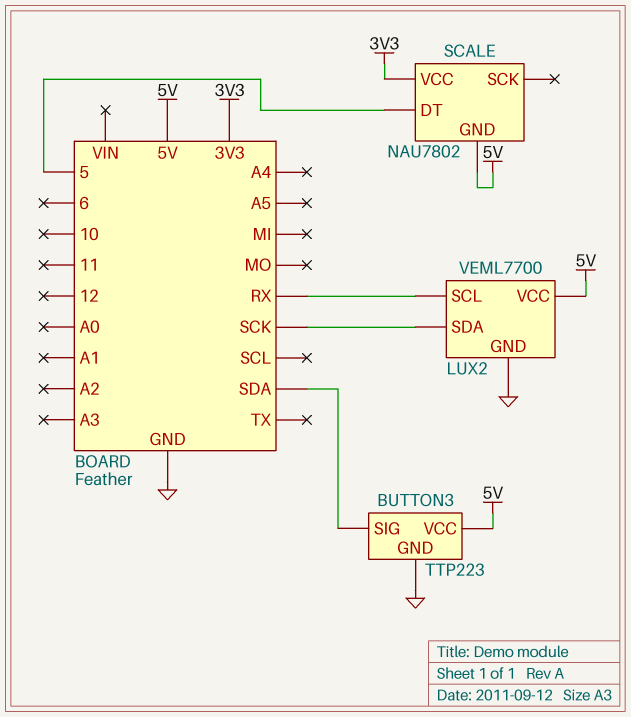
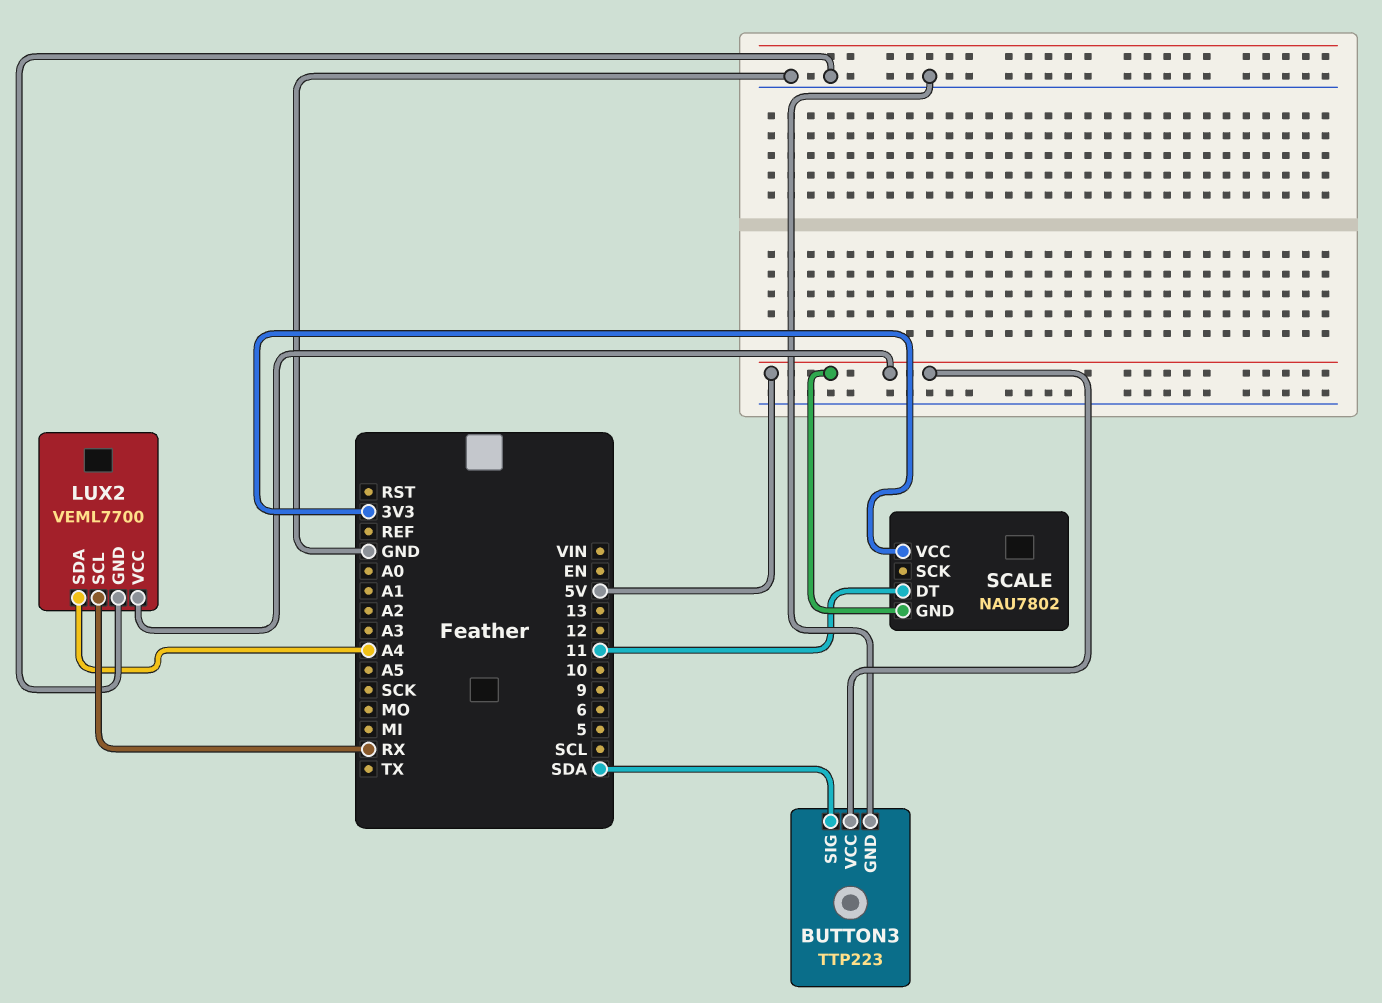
LUX2 pin SDA: SCK -> A4
SCALE pin DT: 5 -> 11

